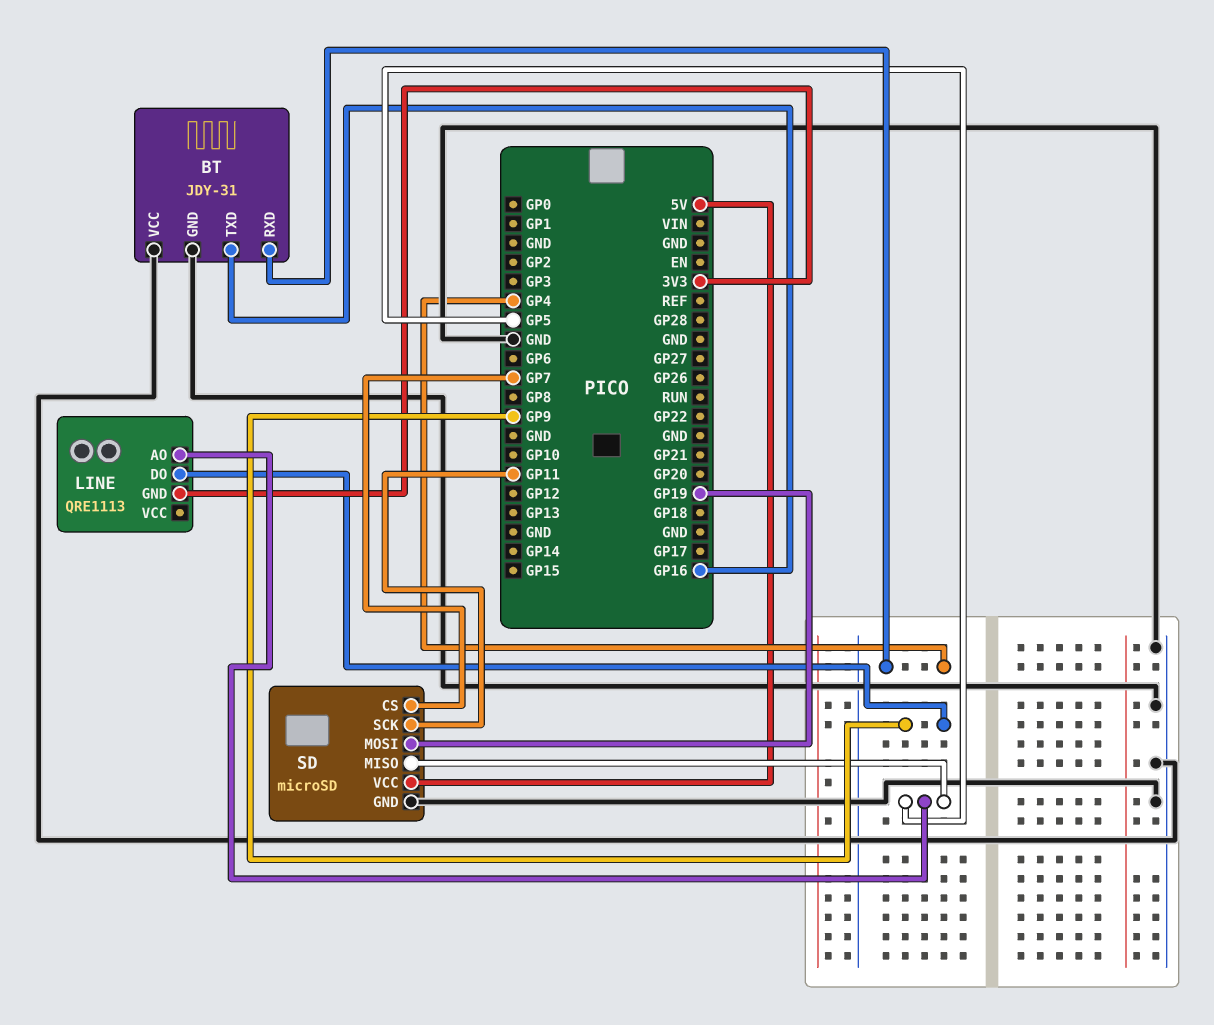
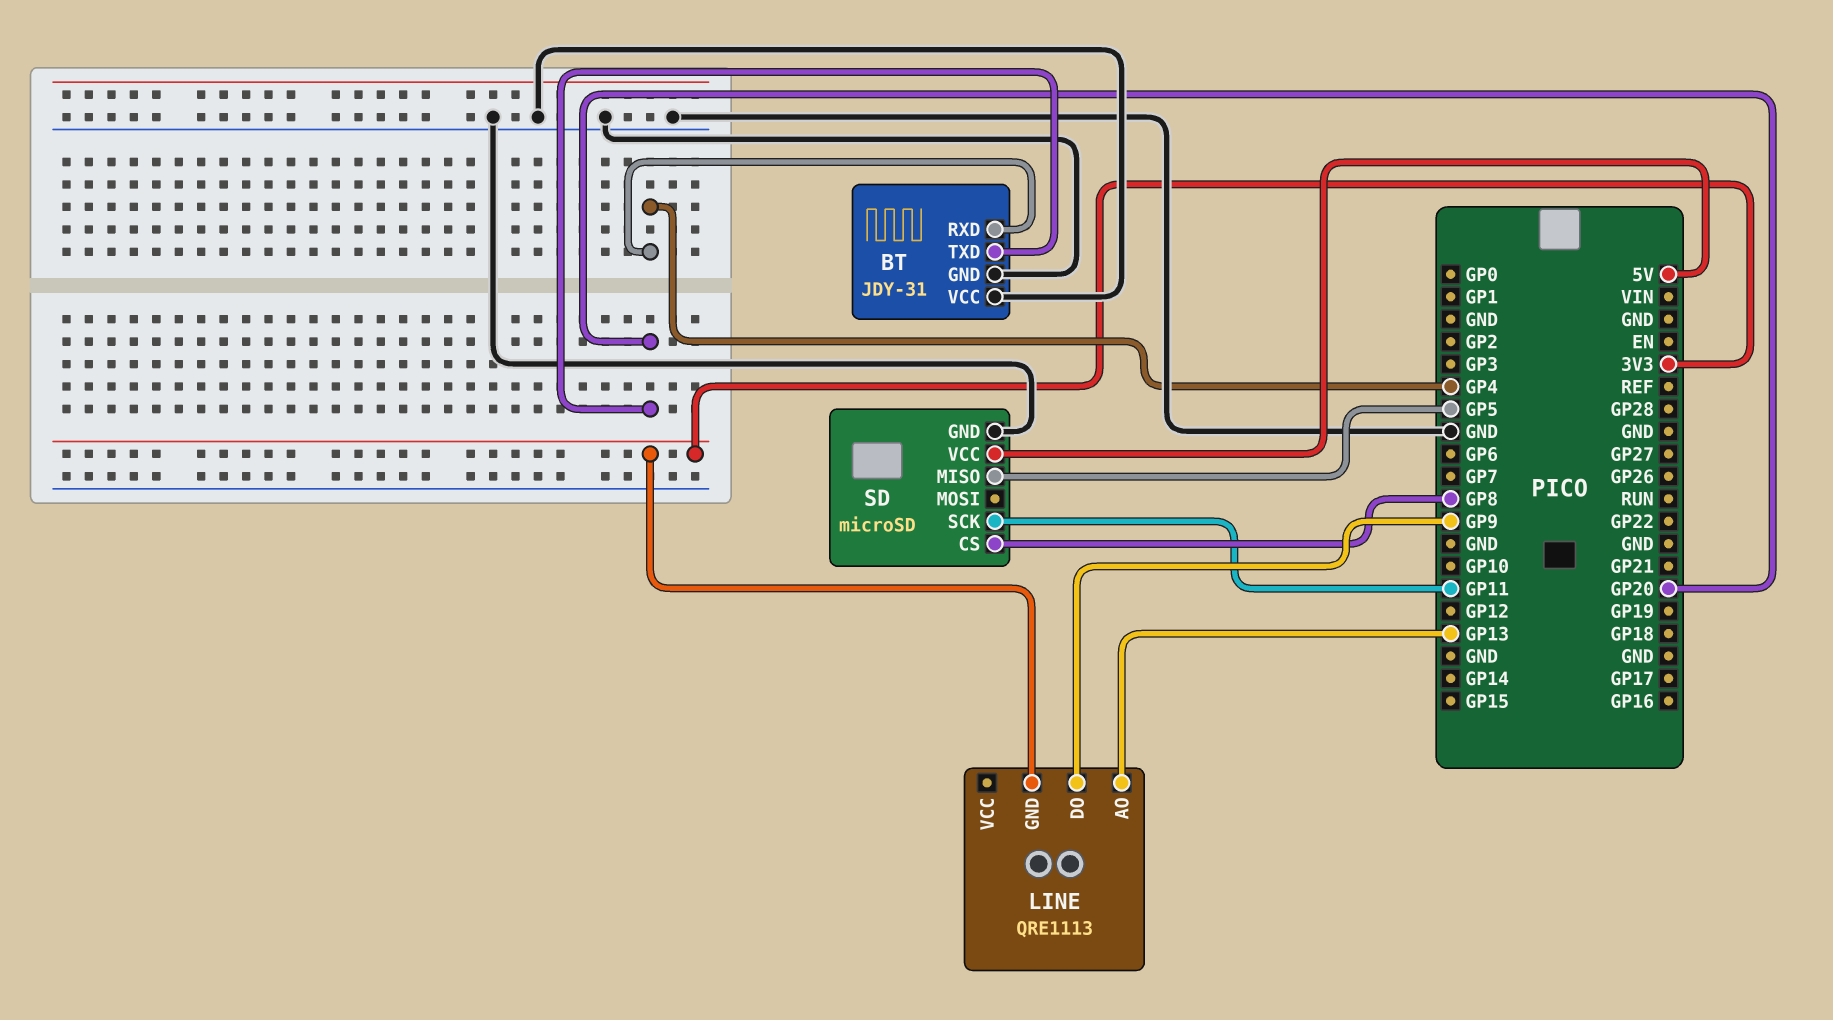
BT pin TXD: GP16 -> GP20
LINE pin AO: GP5 -> GP13
SD pin CS: GP7 -> GP8
SD pin MOSI: GP19 -> none

